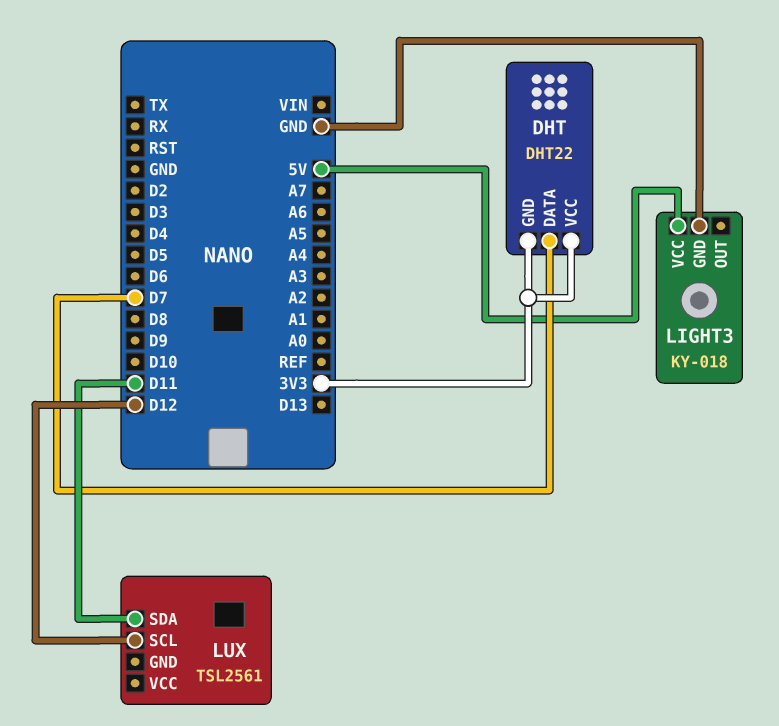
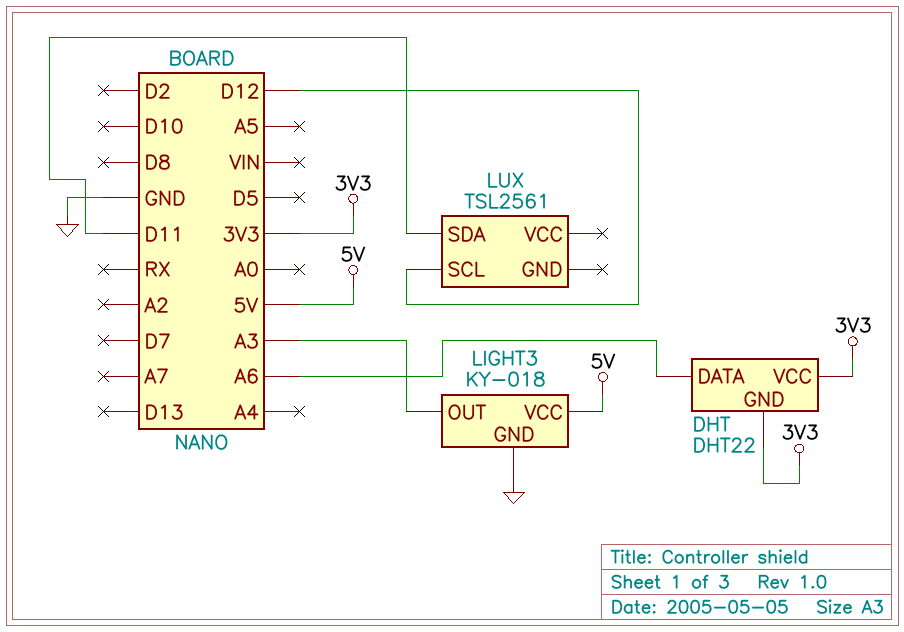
DHT pin DATA: D7 -> A6
LIGHT3 pin OUT: none -> A3

